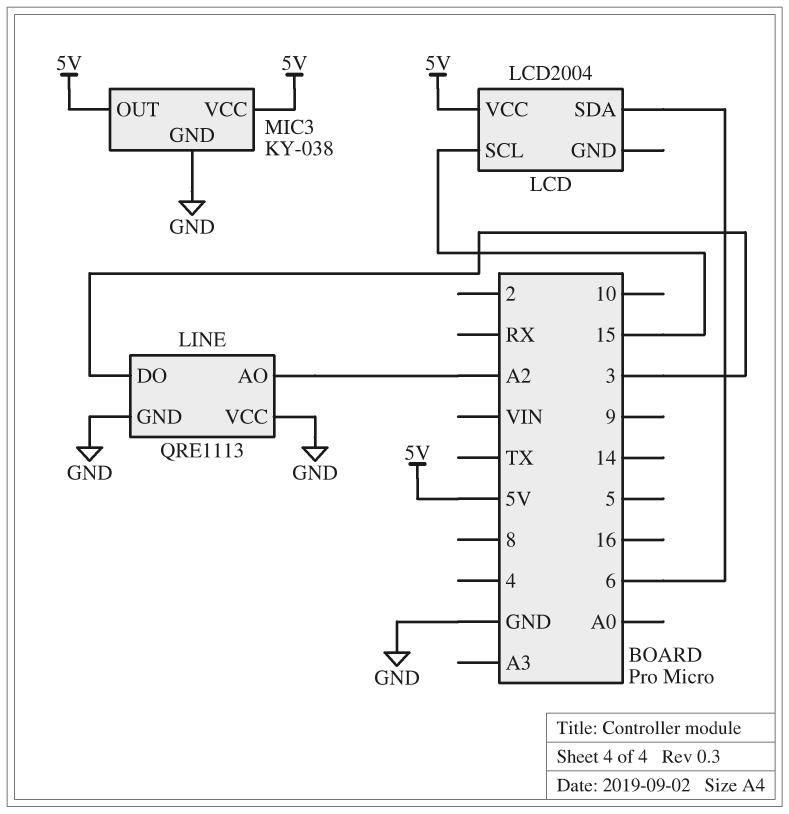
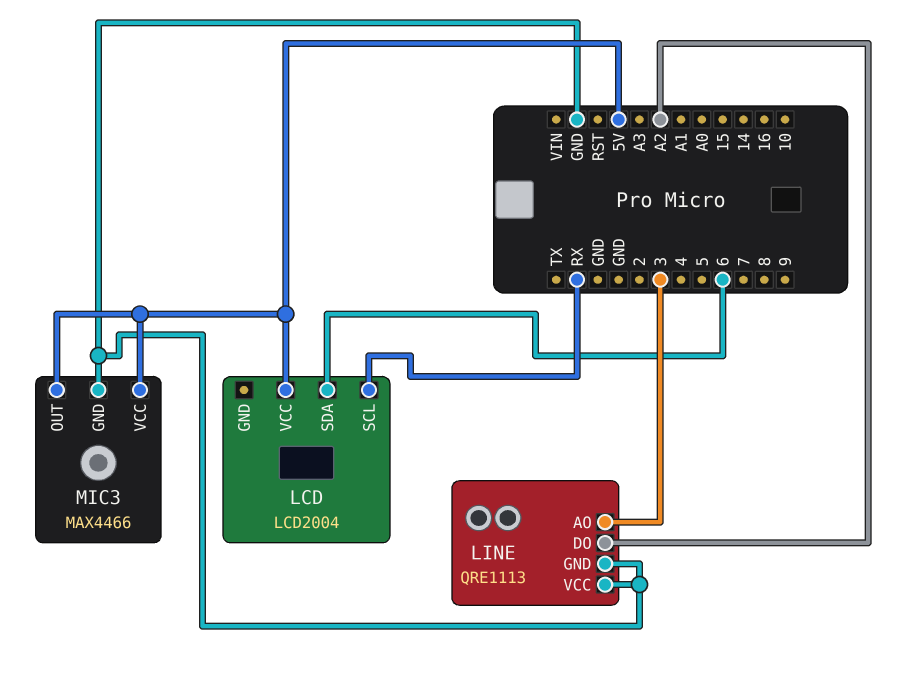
LCD pin SCL: 15 -> RX
LINE pin AO: A2 -> 3
LINE pin DO: 3 -> A2
MIC3: KY-038 -> MAX4466

